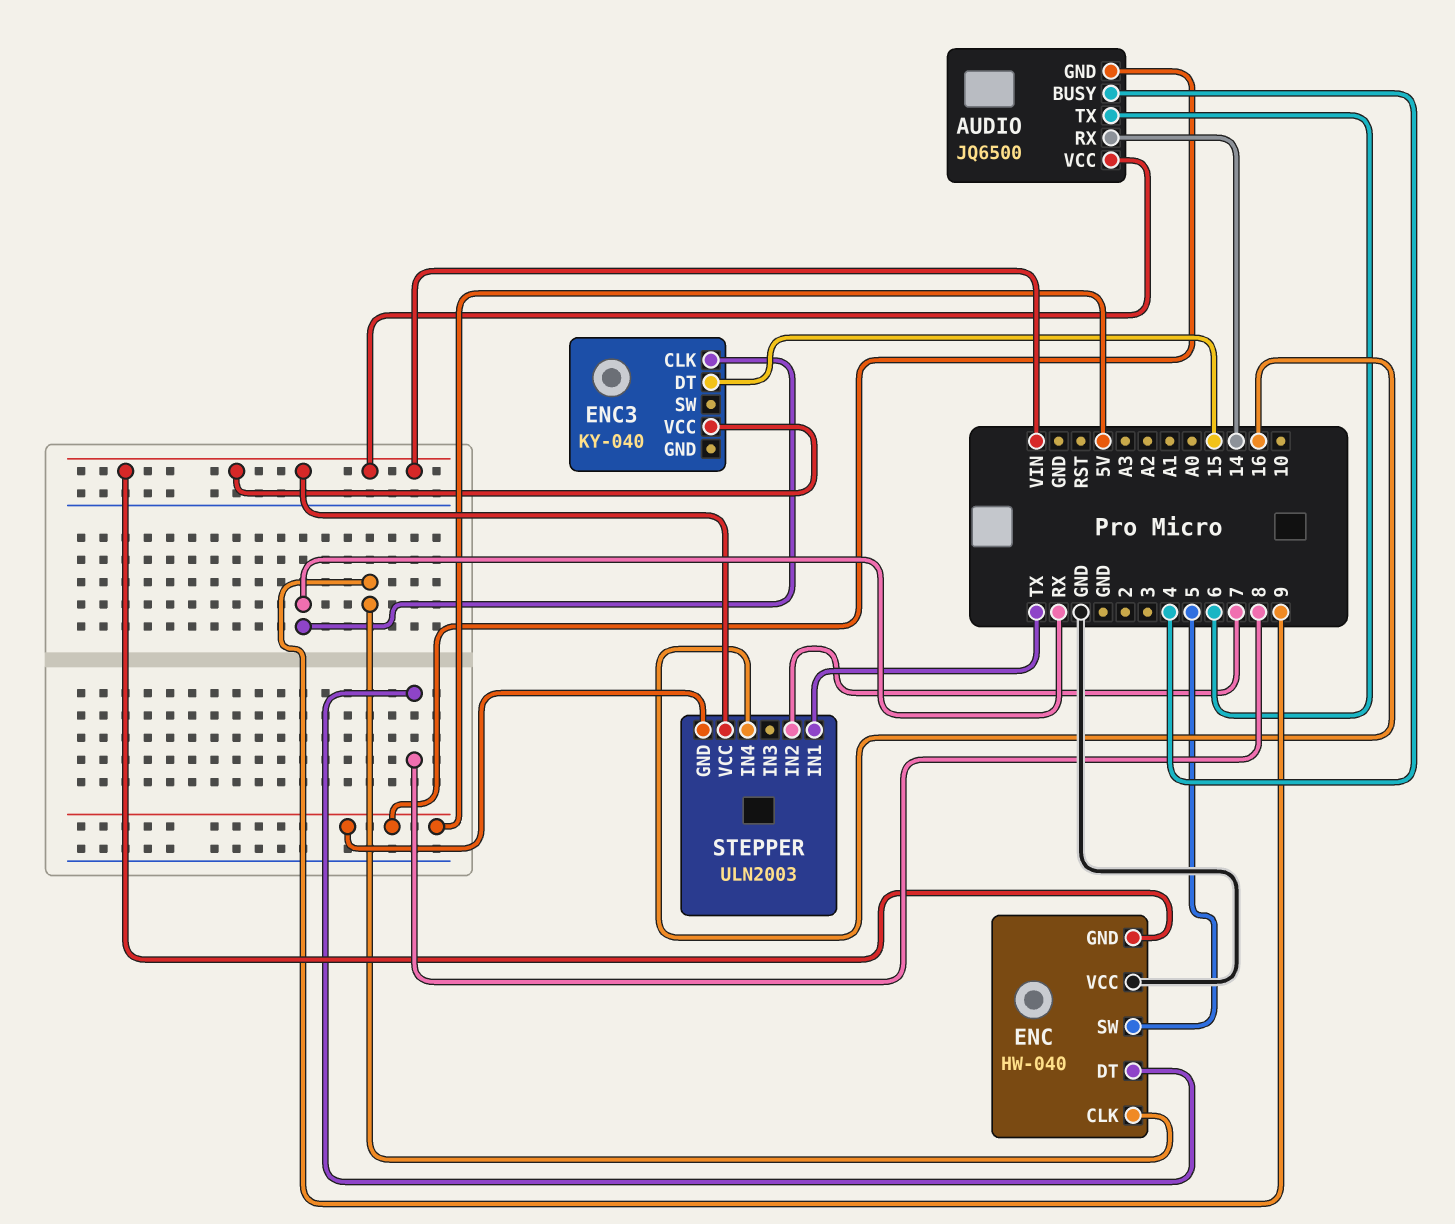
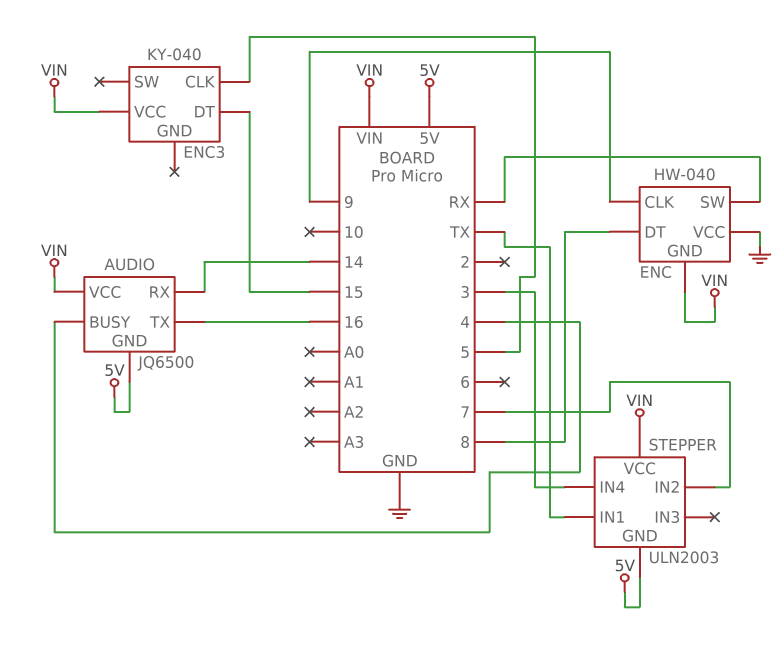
AUDIO pin TX: 6 -> 16
ENC pin SW: 5 -> RX
ENC3 pin CLK: RX -> 5
STEPPER pin IN4: 16 -> 3

